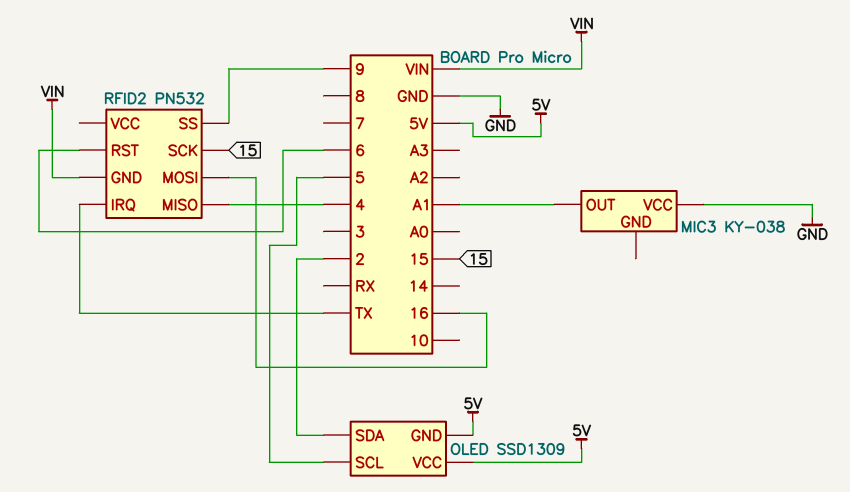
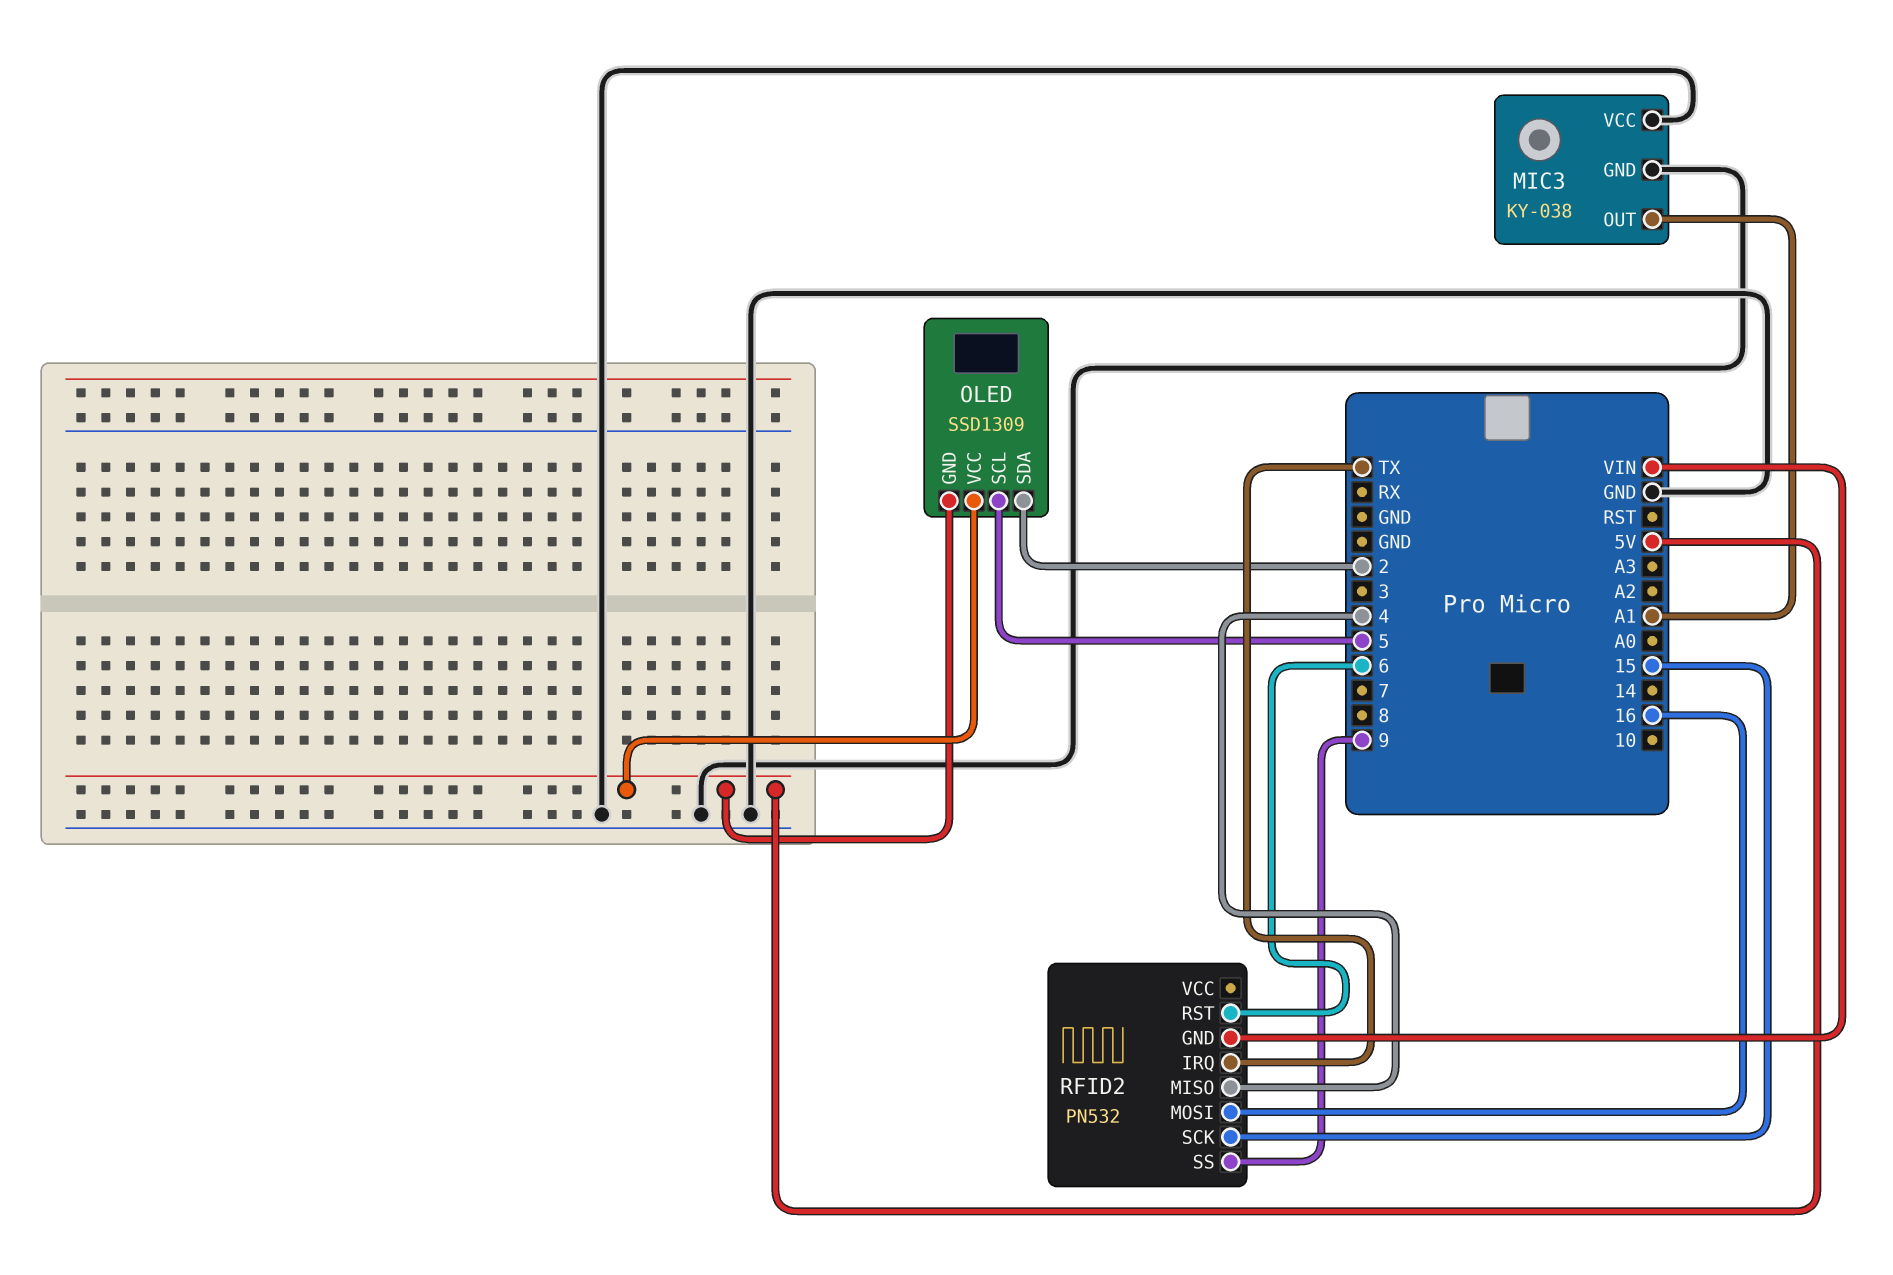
MIC3 pin GND: none -> GND

